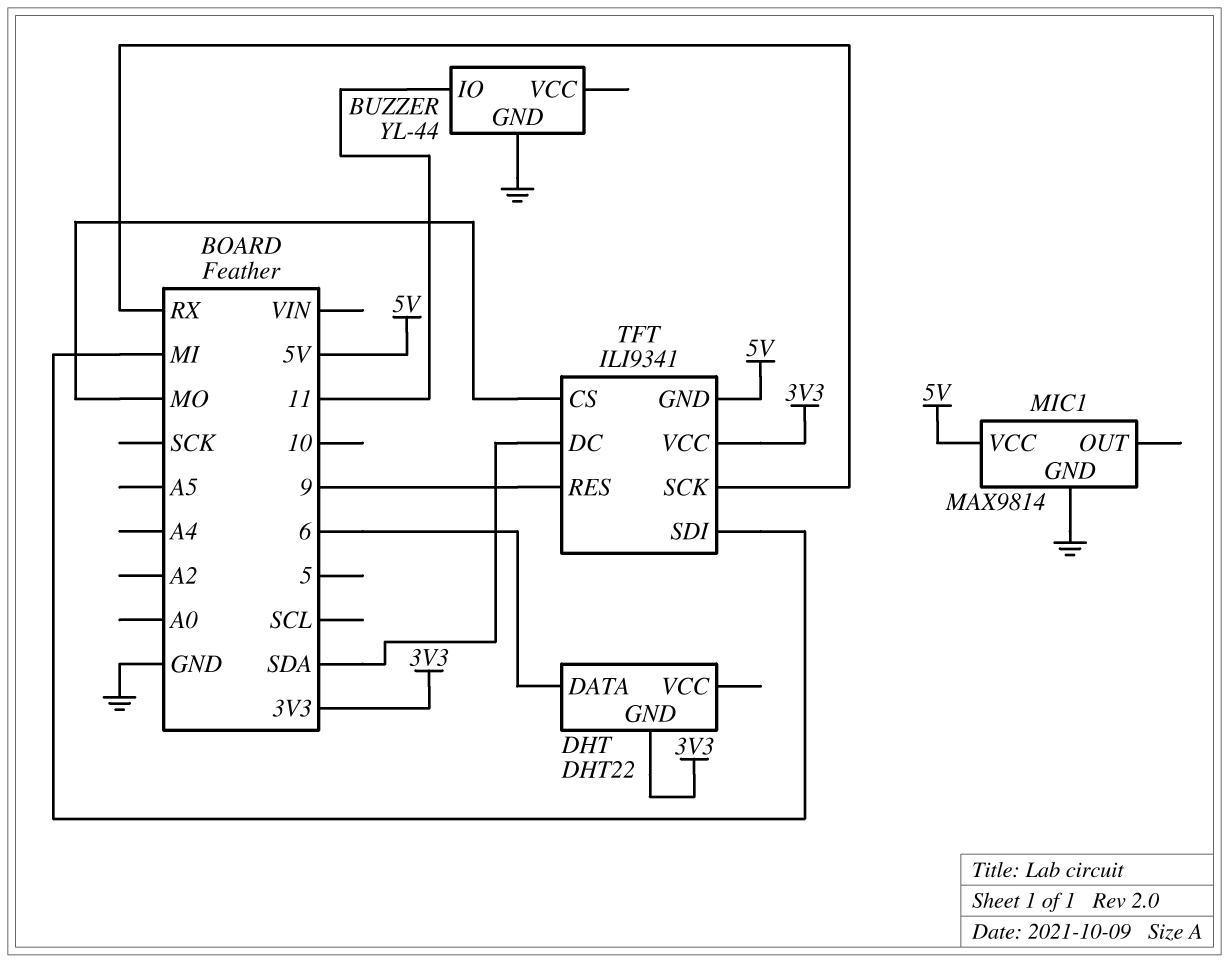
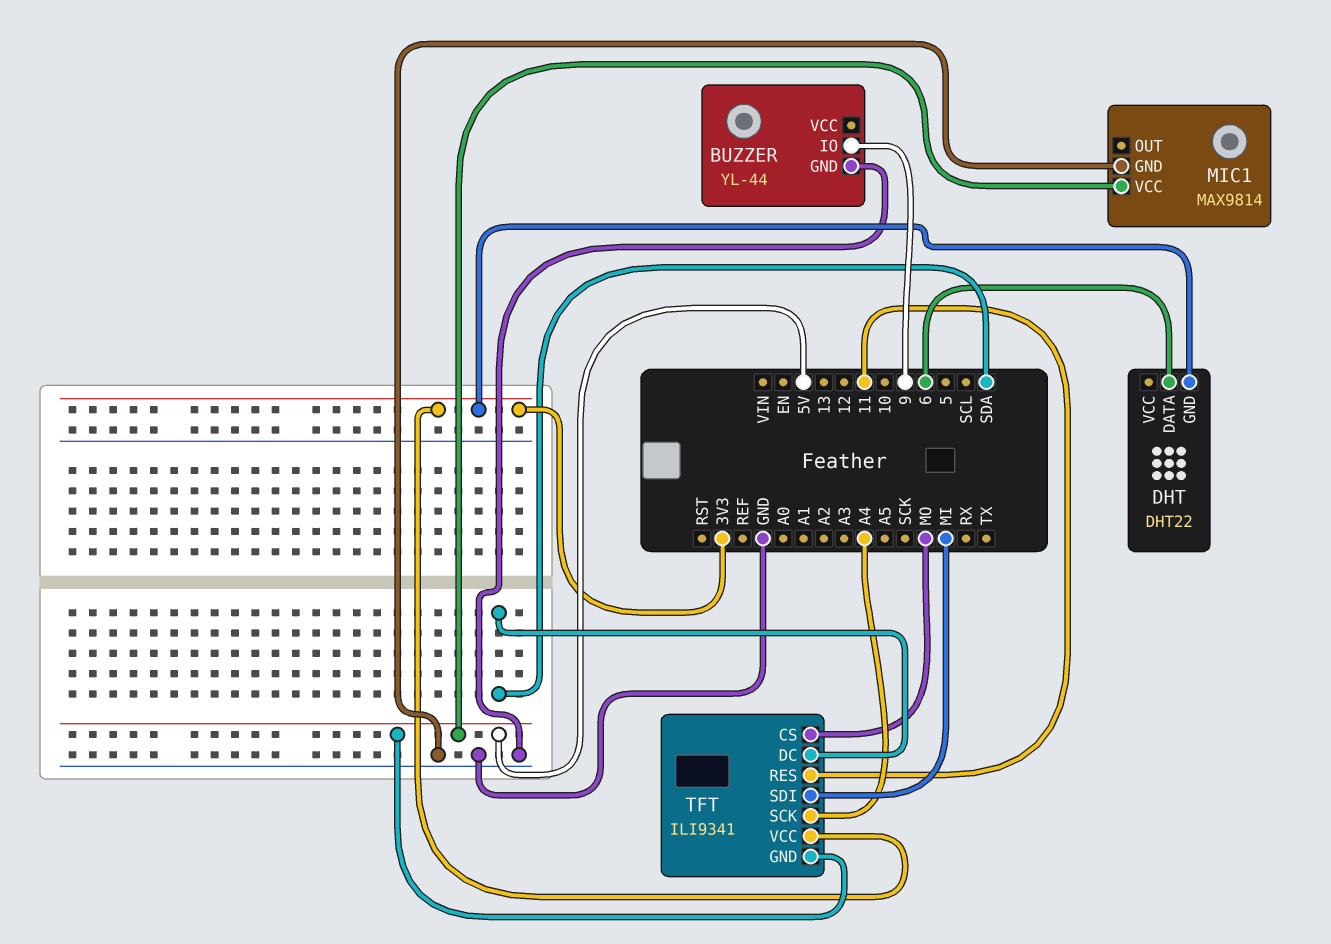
BUZZER pin IO: 11 -> 9
TFT pin RES: 9 -> 11
TFT pin SCK: RX -> A4

